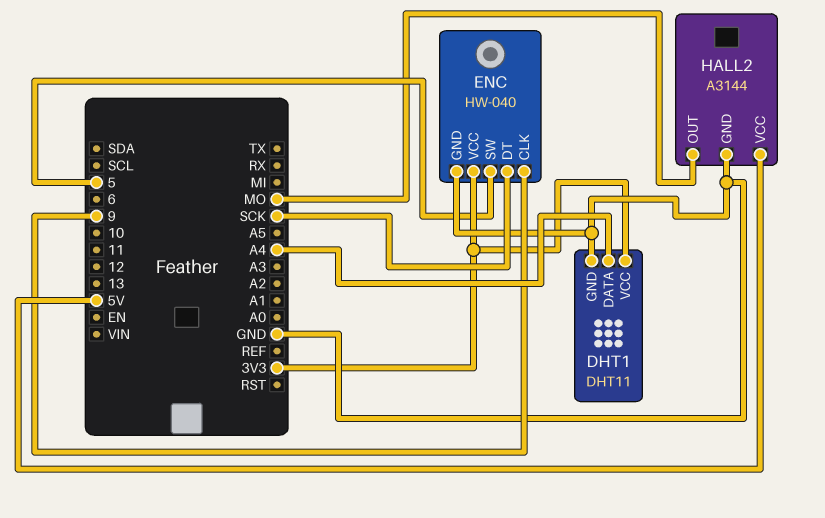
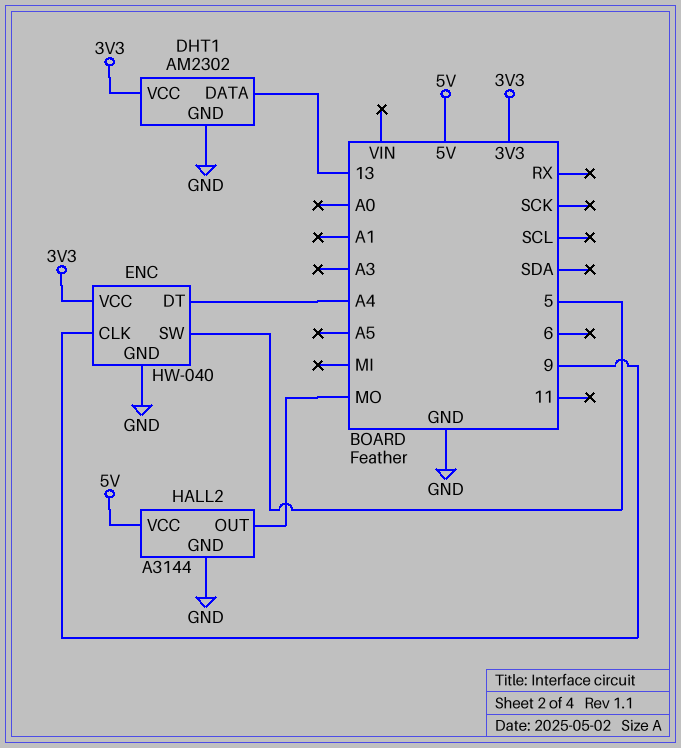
DHT1: DHT11 -> AM2302
DHT1 pin DATA: A4 -> 13
ENC pin DT: SCK -> A4

